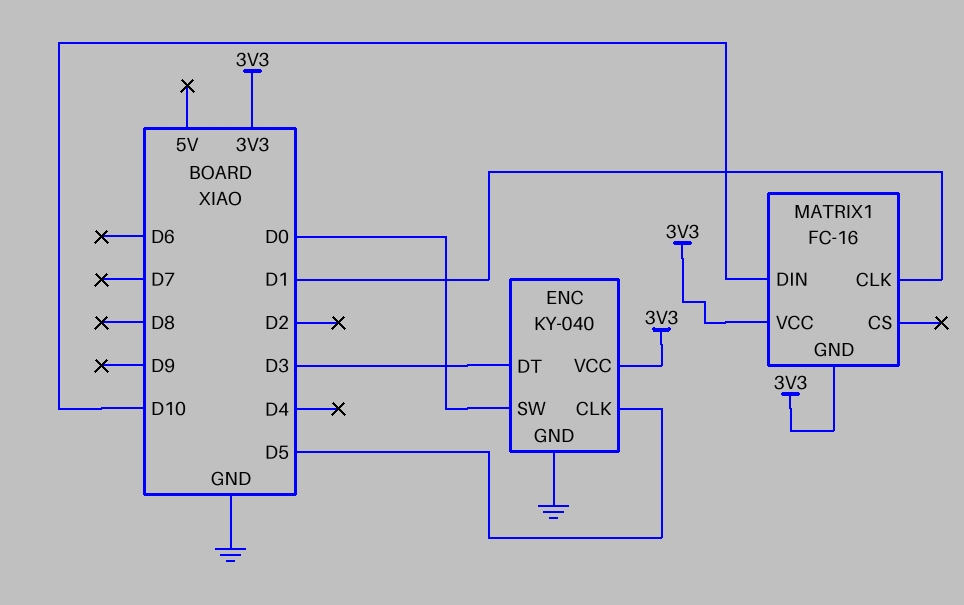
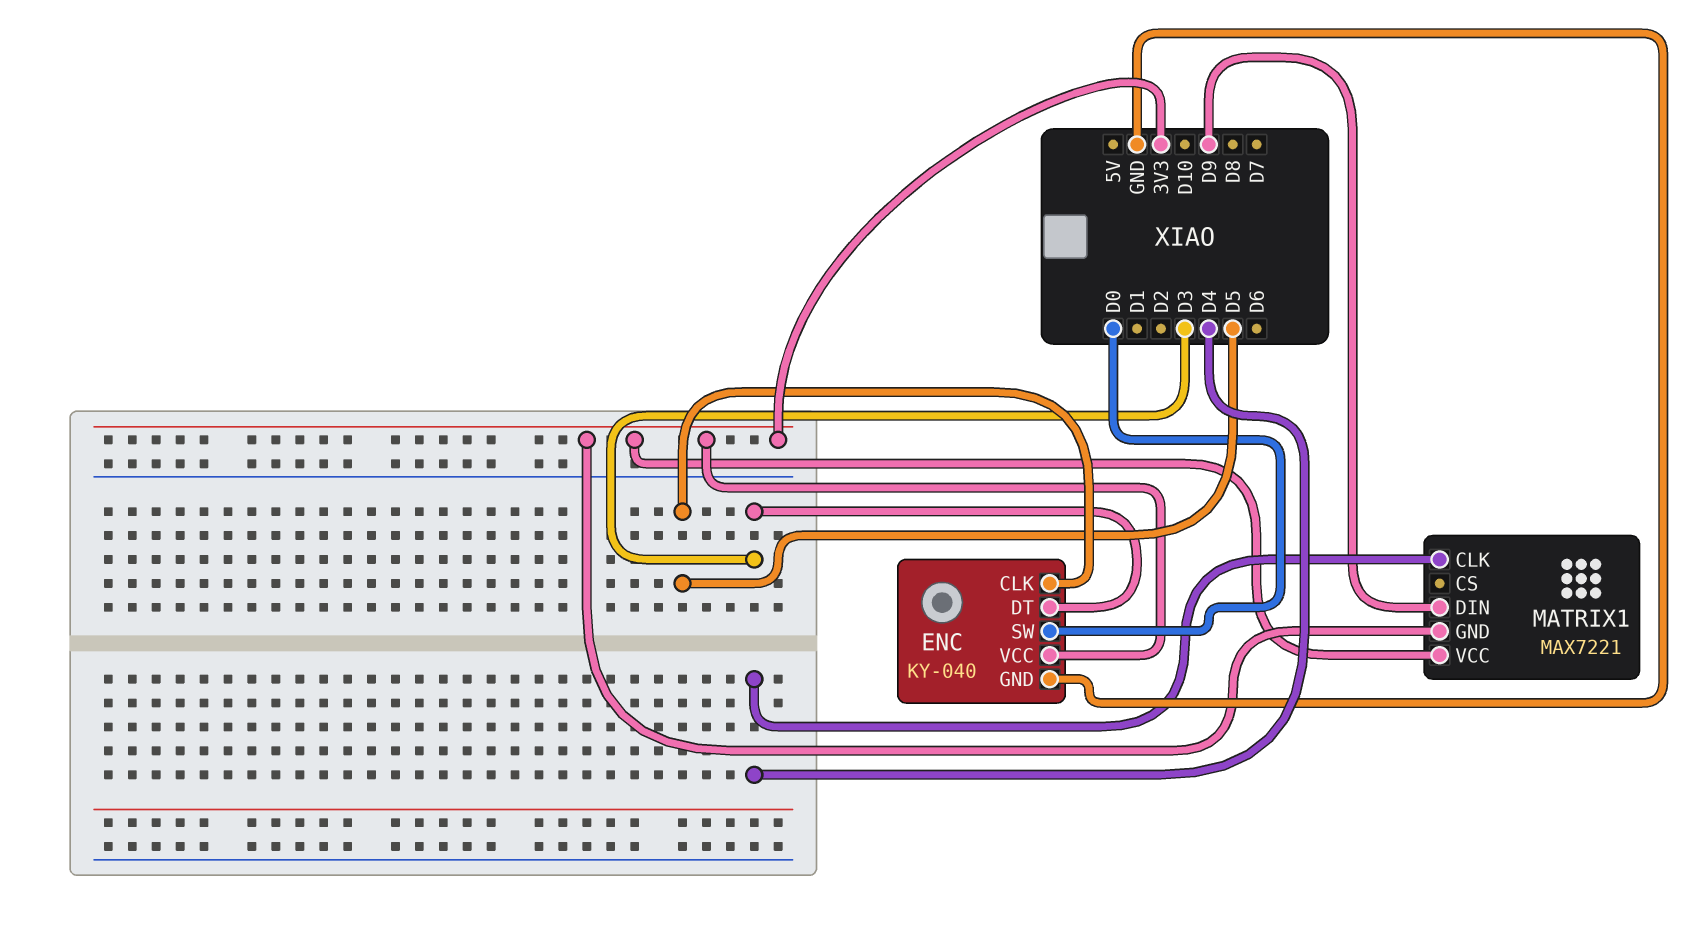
MATRIX1: FC-16 -> MAX7221
MATRIX1 pin CLK: D1 -> D4
MATRIX1 pin DIN: D10 -> D9

